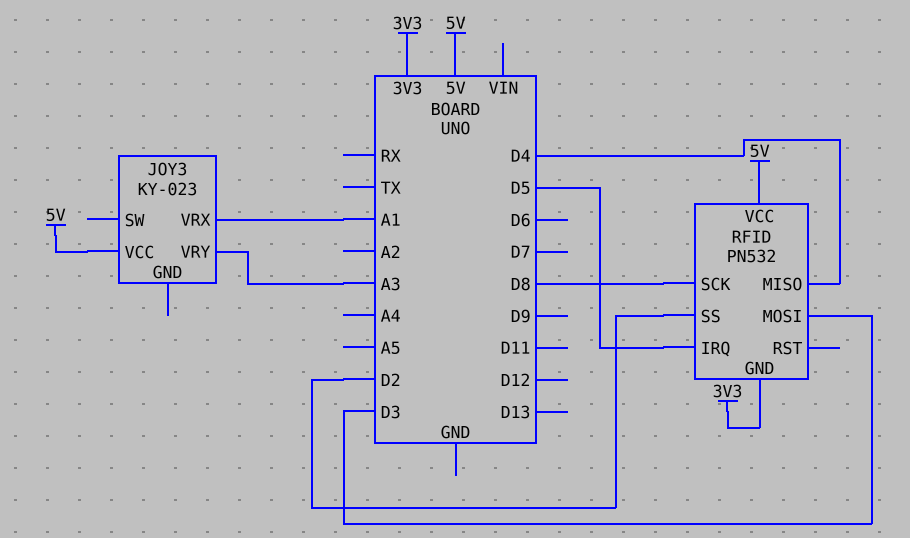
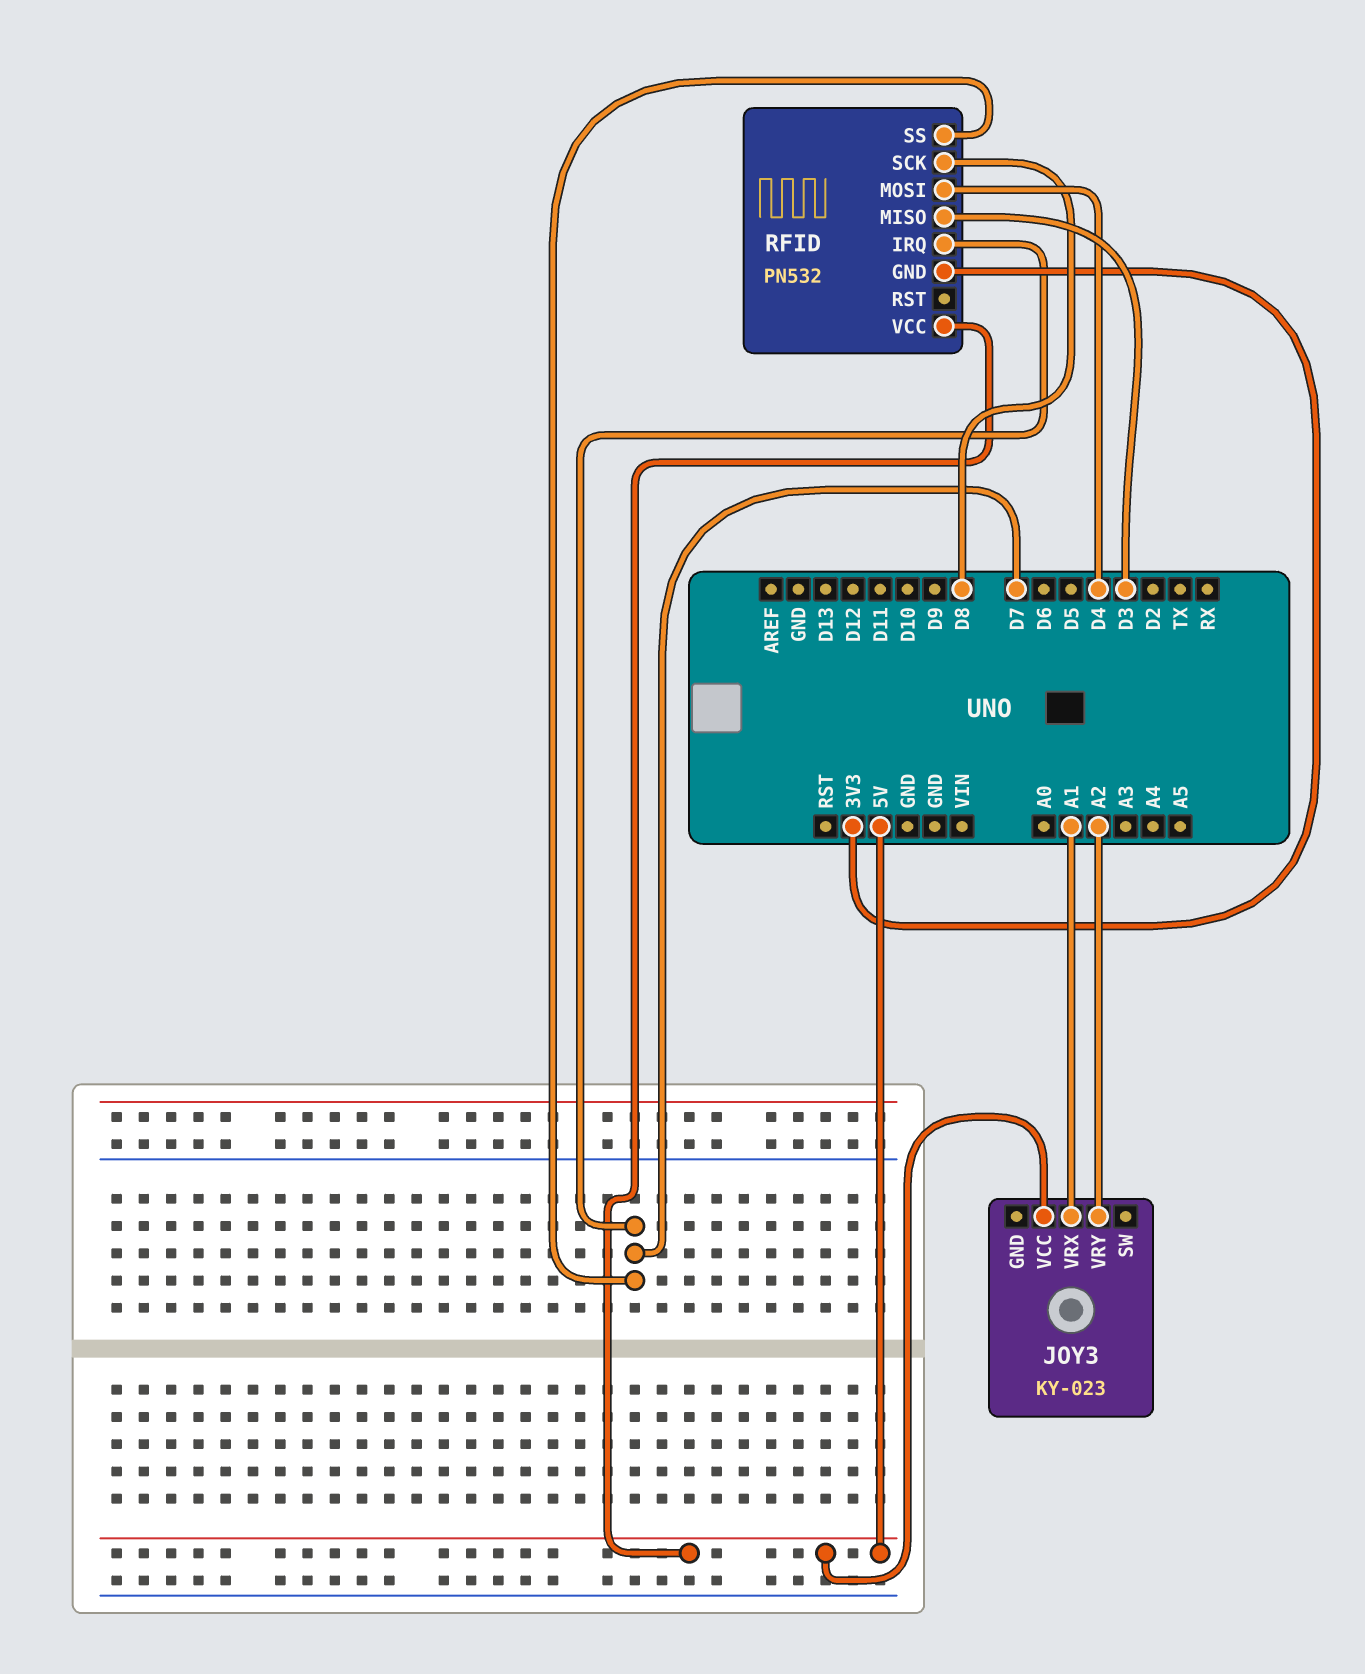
JOY3 pin VRY: A3 -> A2
RFID pin IRQ: D5 -> D7
RFID pin MISO: D4 -> D3
RFID pin MOSI: D3 -> D4
RFID pin SS: D2 -> D7

